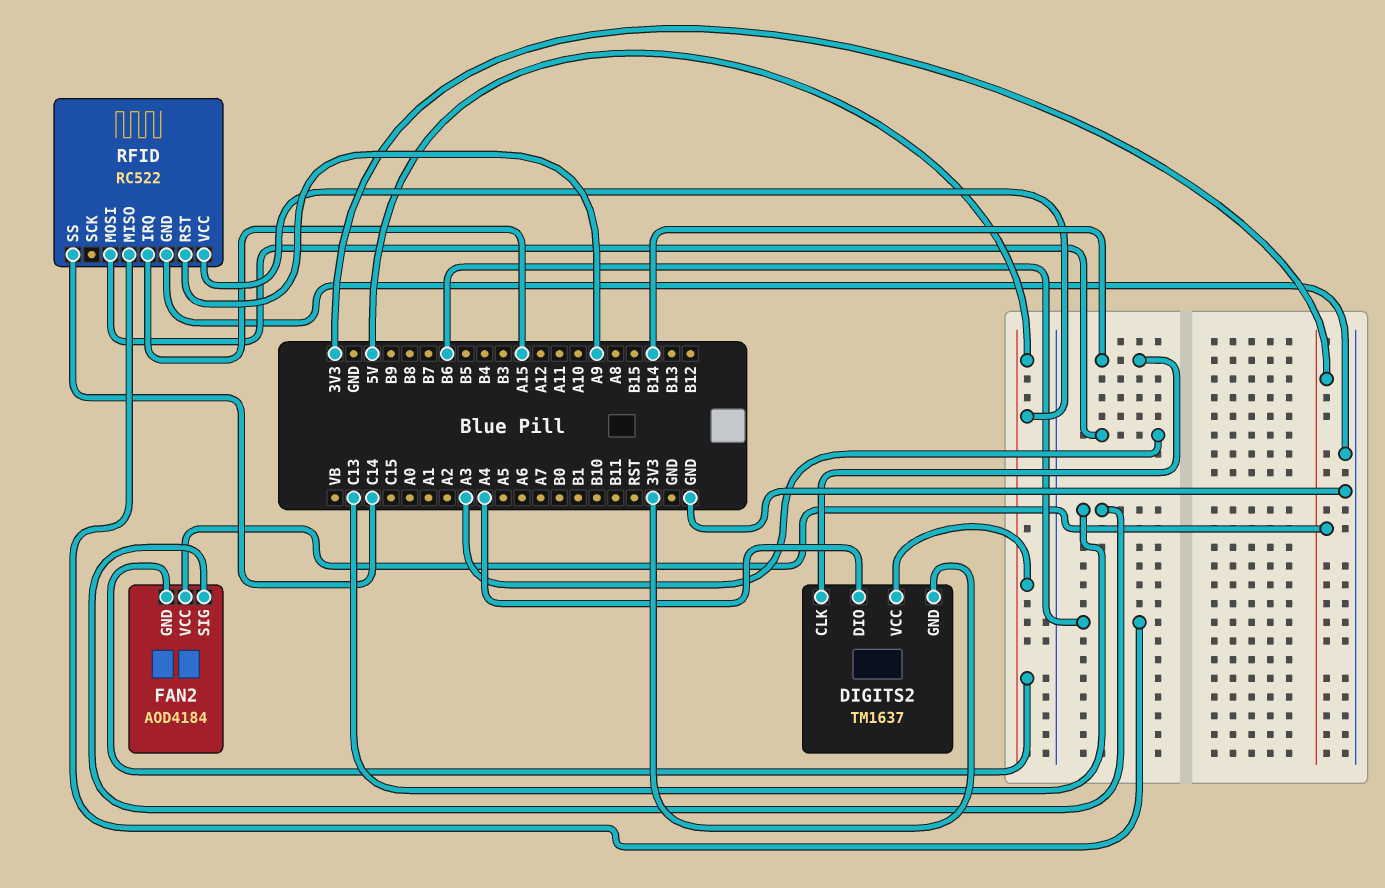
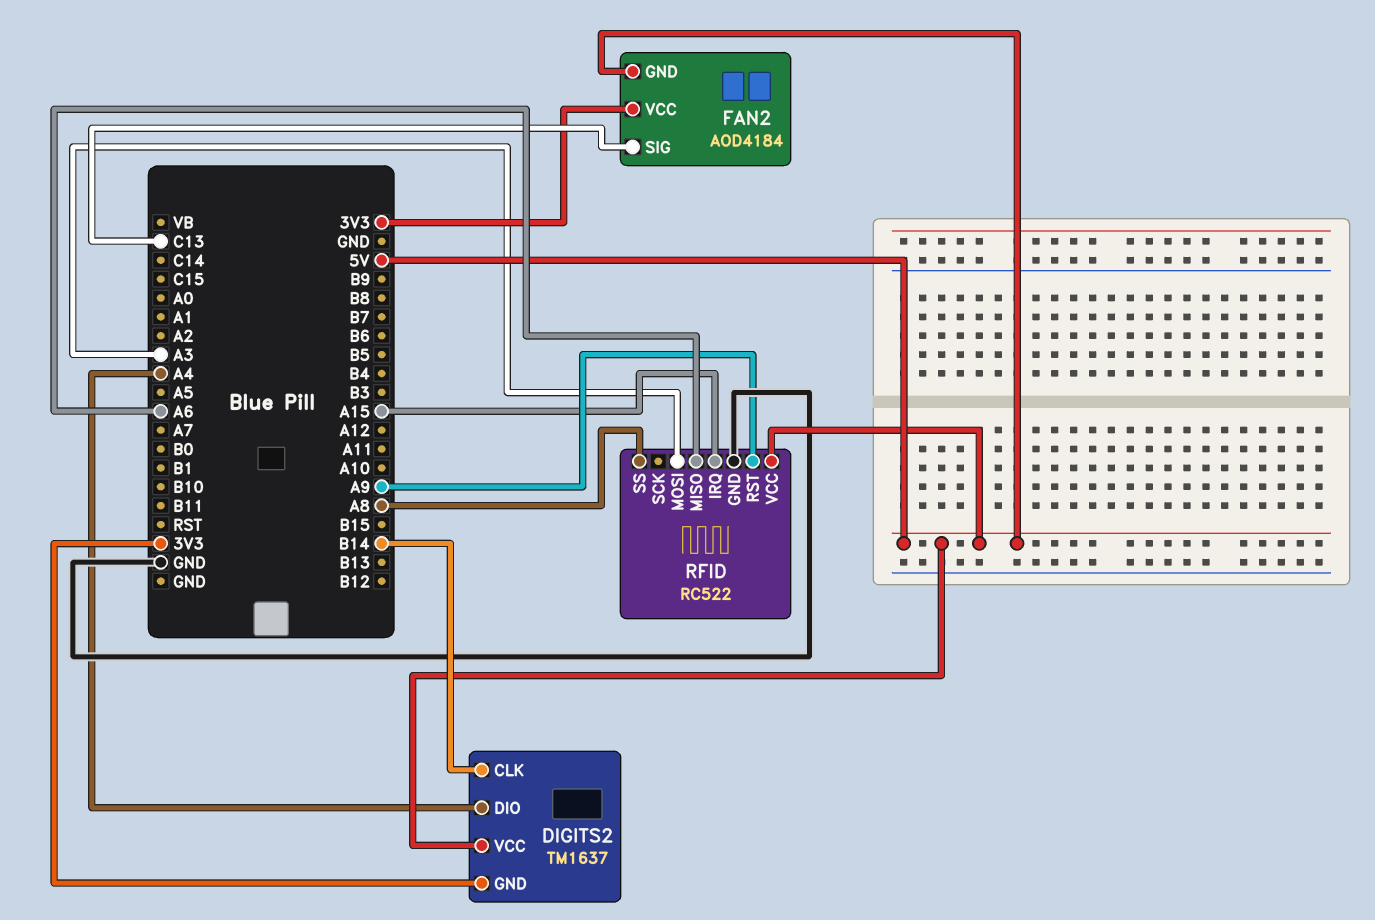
RFID pin MISO: B6 -> A6
RFID pin SS: C14 -> A8

